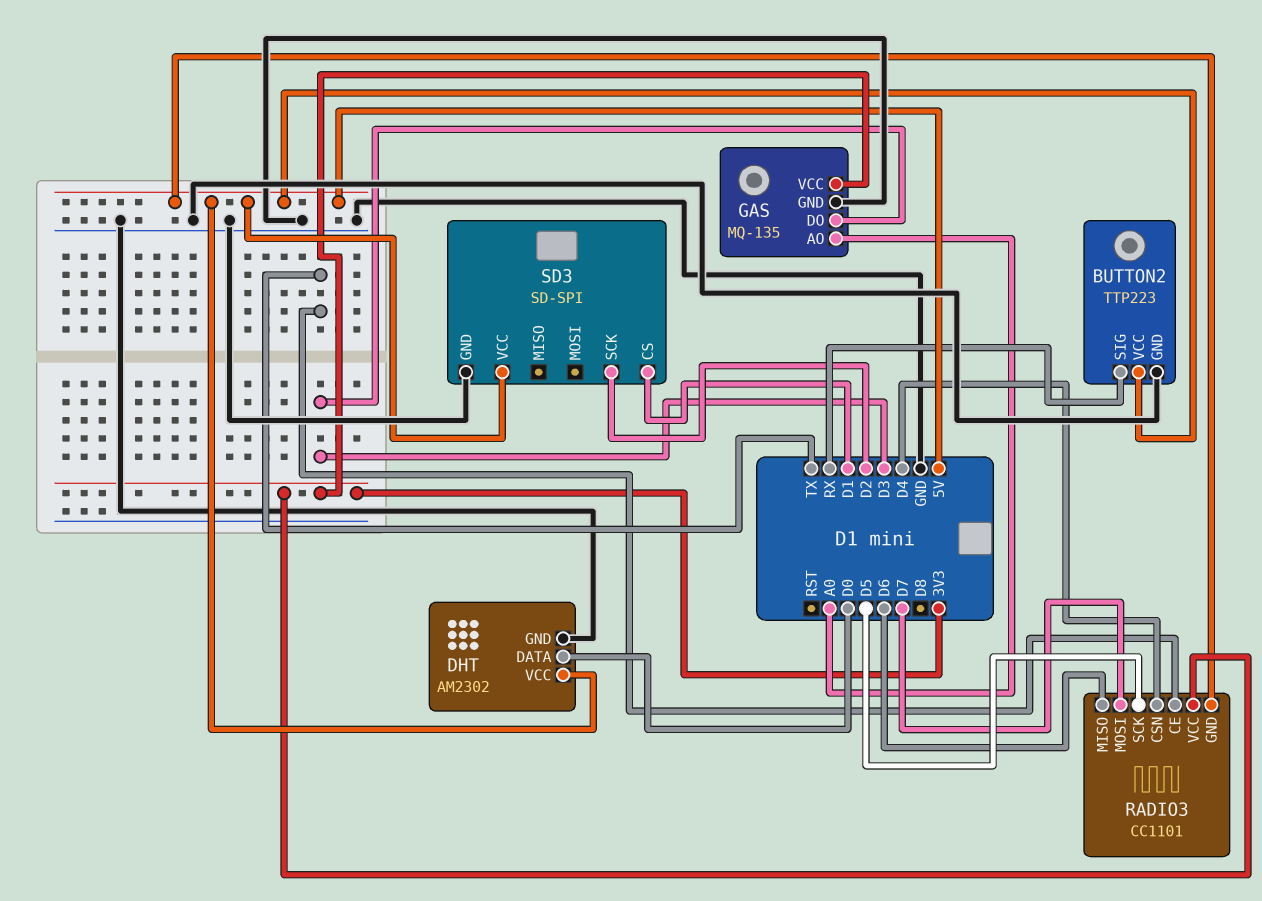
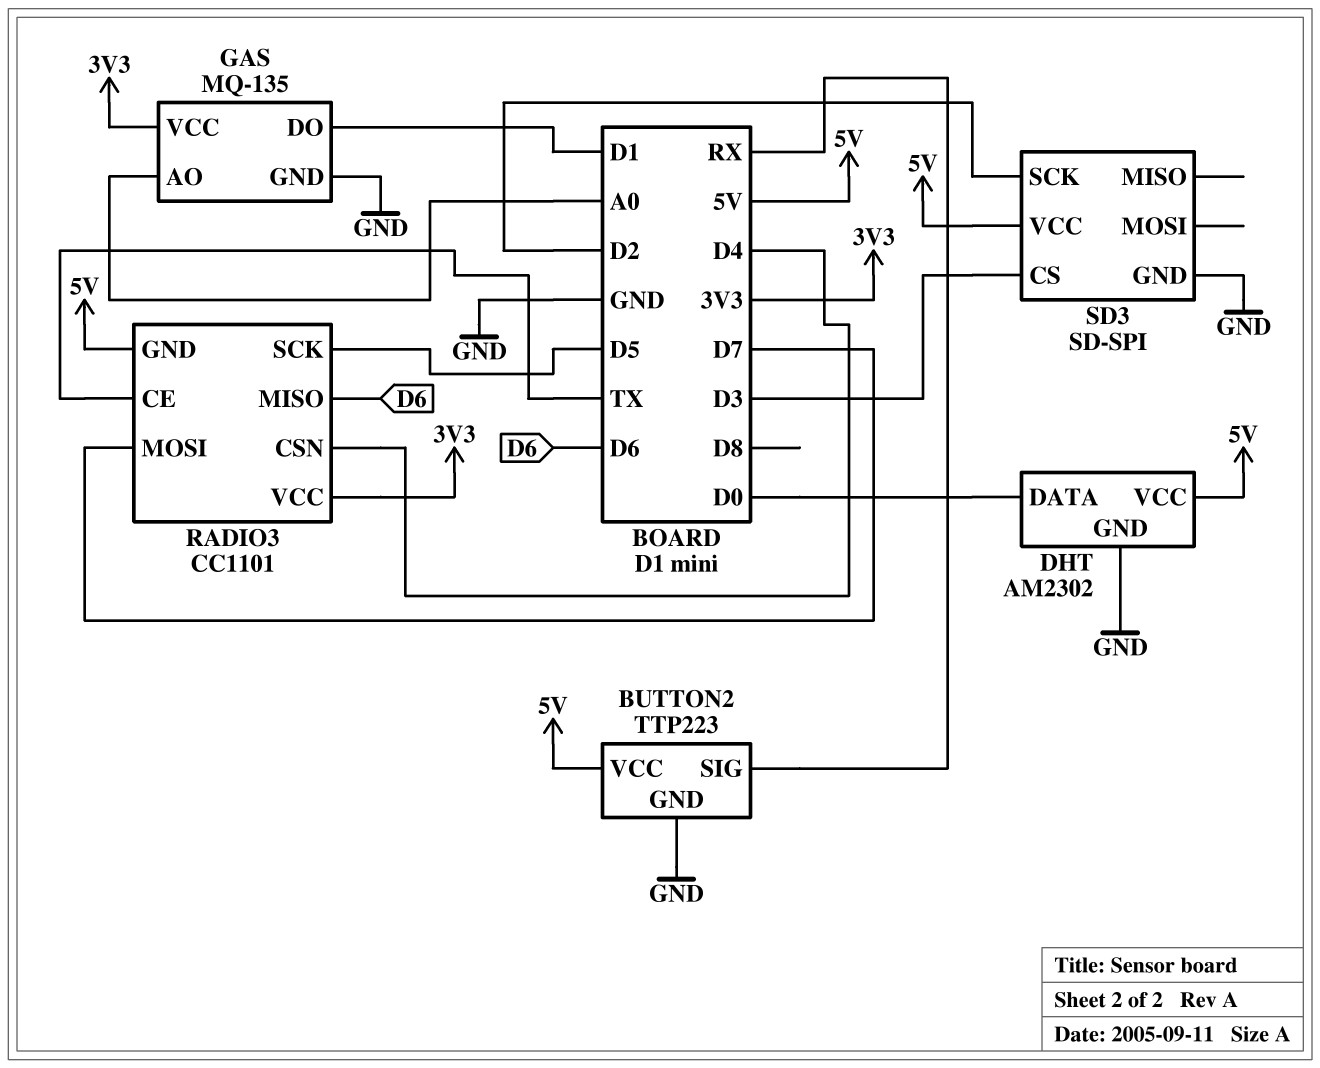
GAS pin DO: D3 -> D1
SD3 pin CS: D1 -> D3

